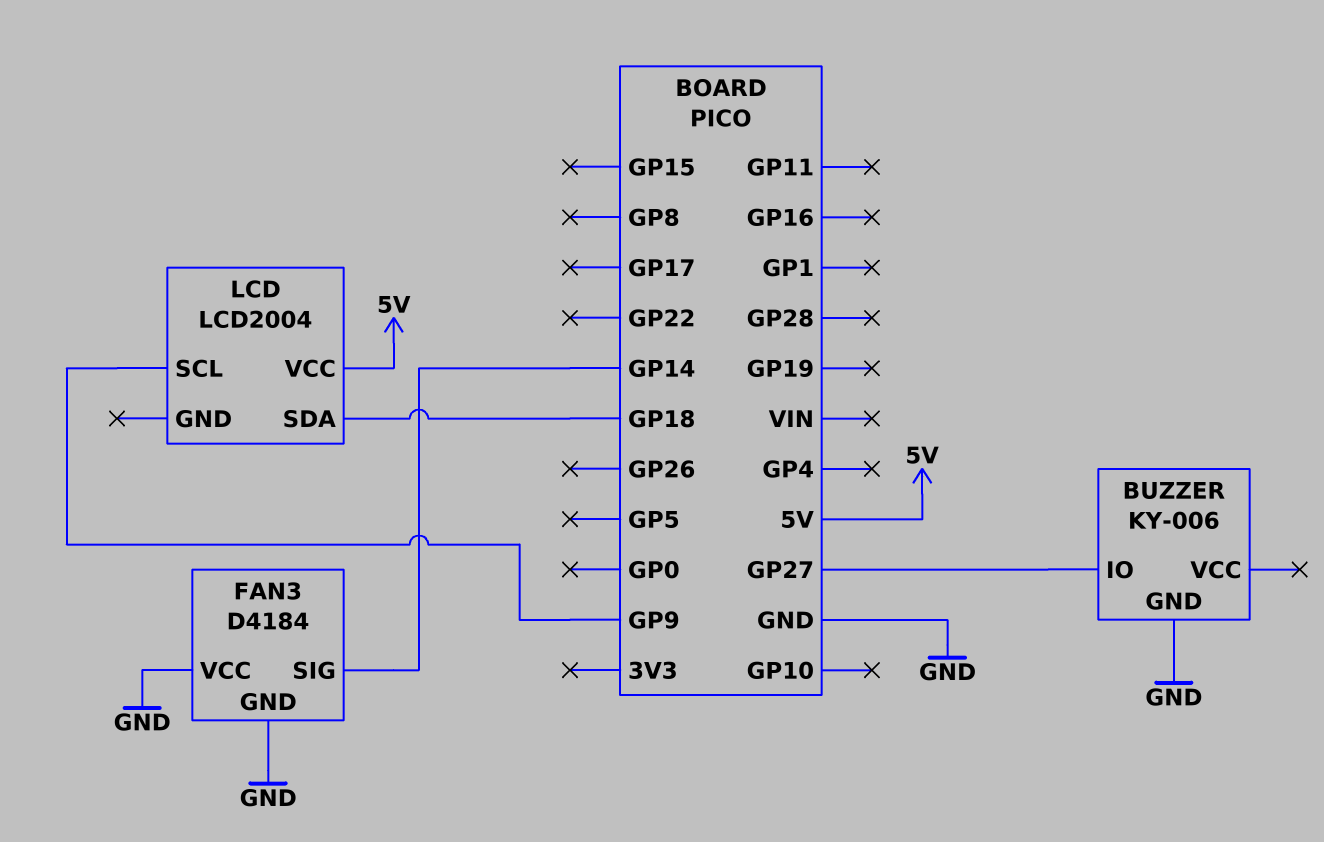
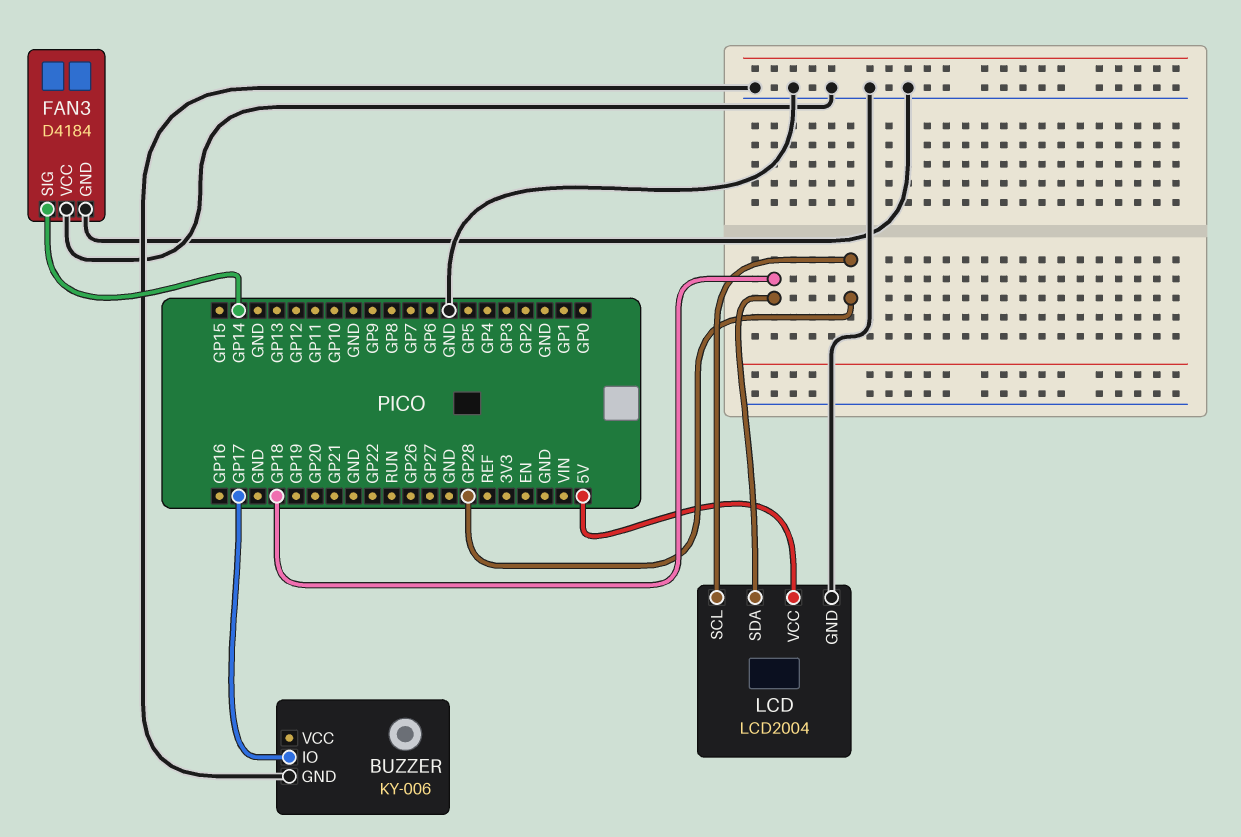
BUZZER pin IO: GP27 -> GP17
LCD pin GND: none -> GND
LCD pin SCL: GP9 -> GP28

